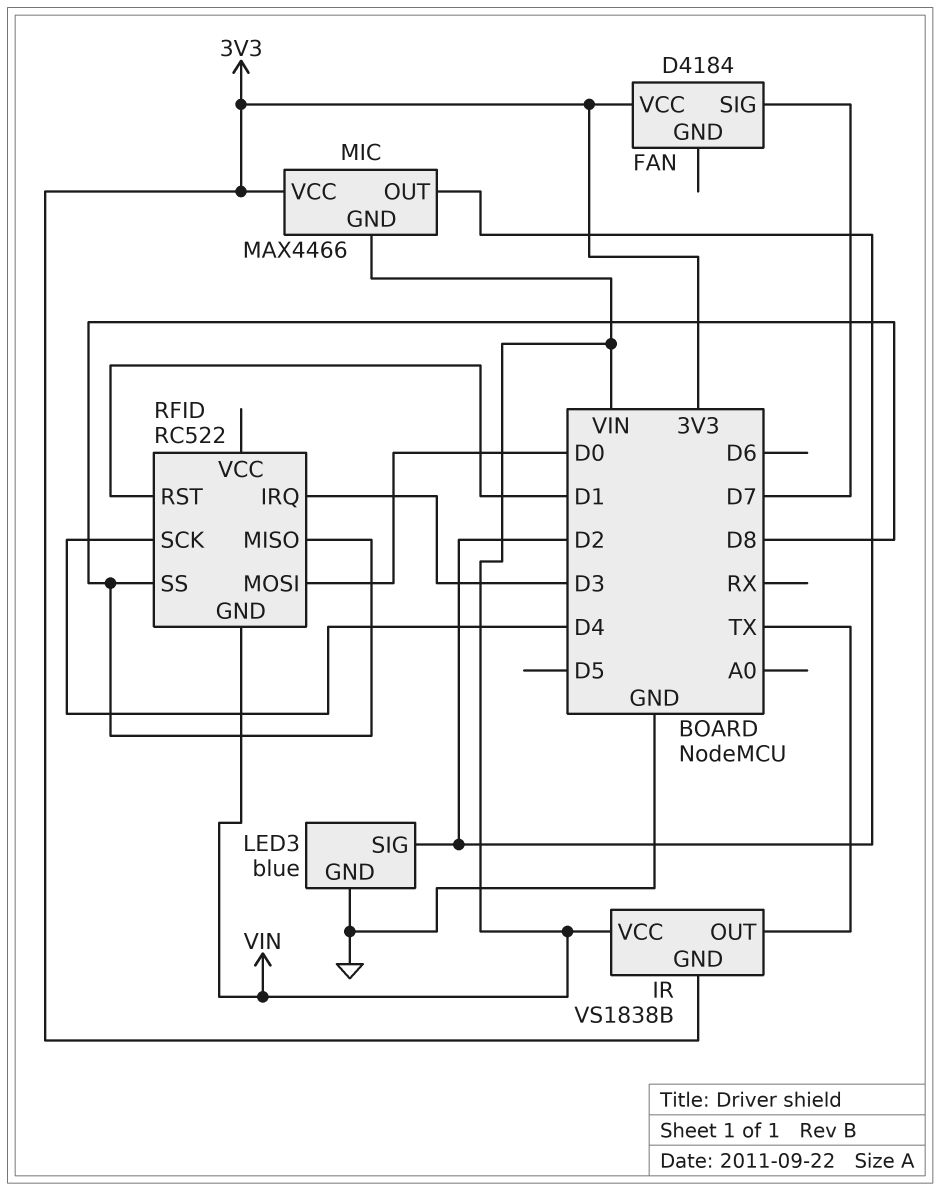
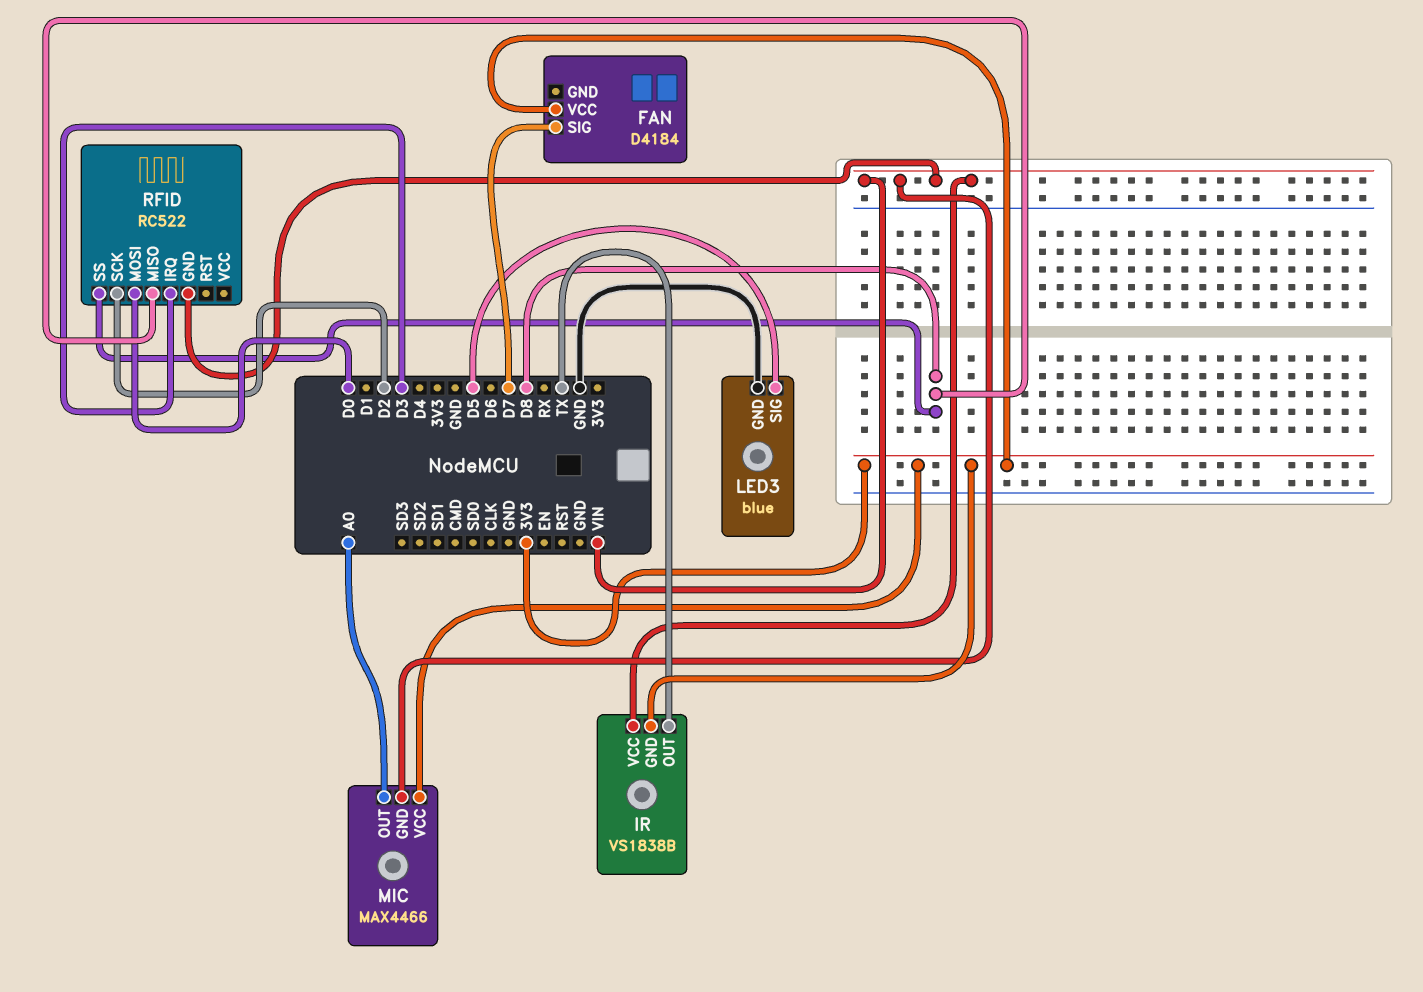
LED3 pin SIG: D2 -> D5
MIC pin OUT: D2 -> A0
RFID pin RST: D1 -> none
RFID pin SCK: D4 -> D2

